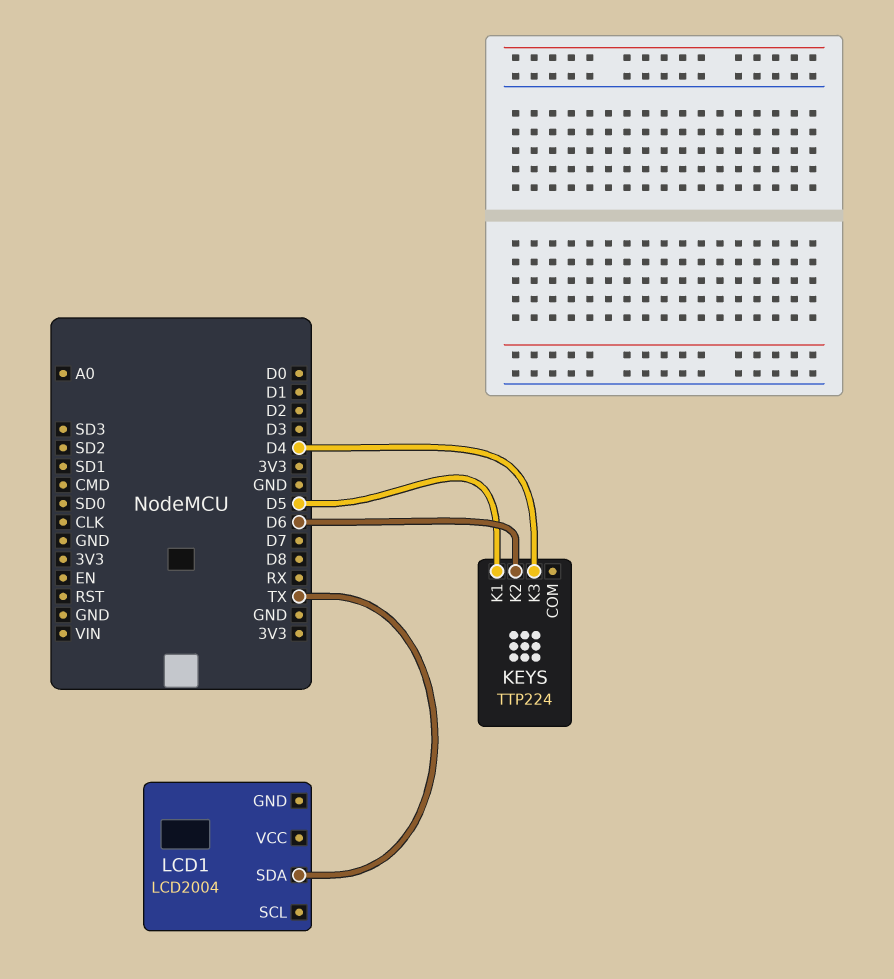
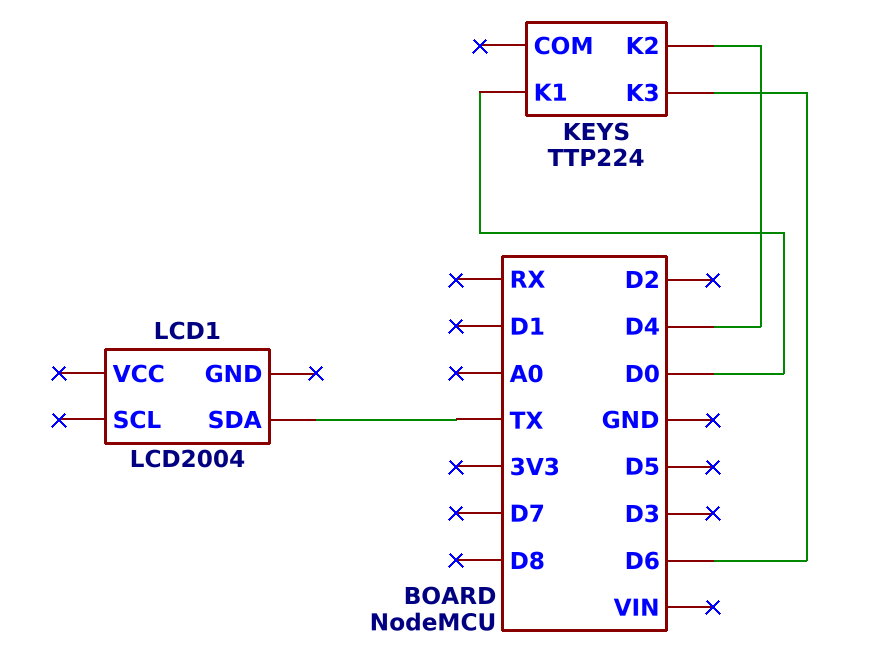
KEYS pin K1: D5 -> D0
KEYS pin K2: D6 -> D4
KEYS pin K3: D4 -> D6

